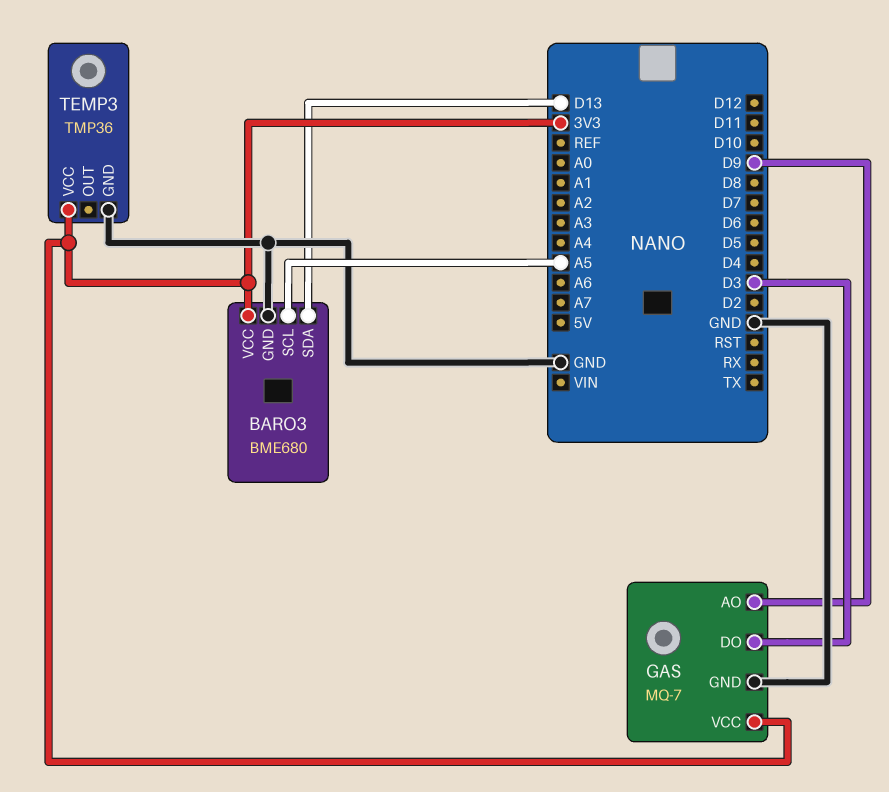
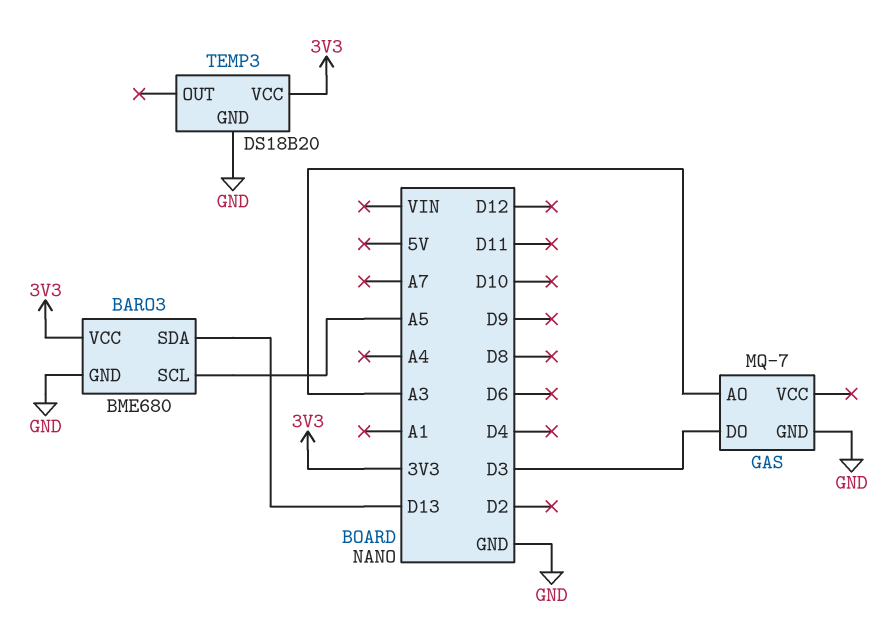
GAS pin AO: D9 -> A3
GAS pin VCC: 3V3 -> none
TEMP3: TMP36 -> DS18B20

